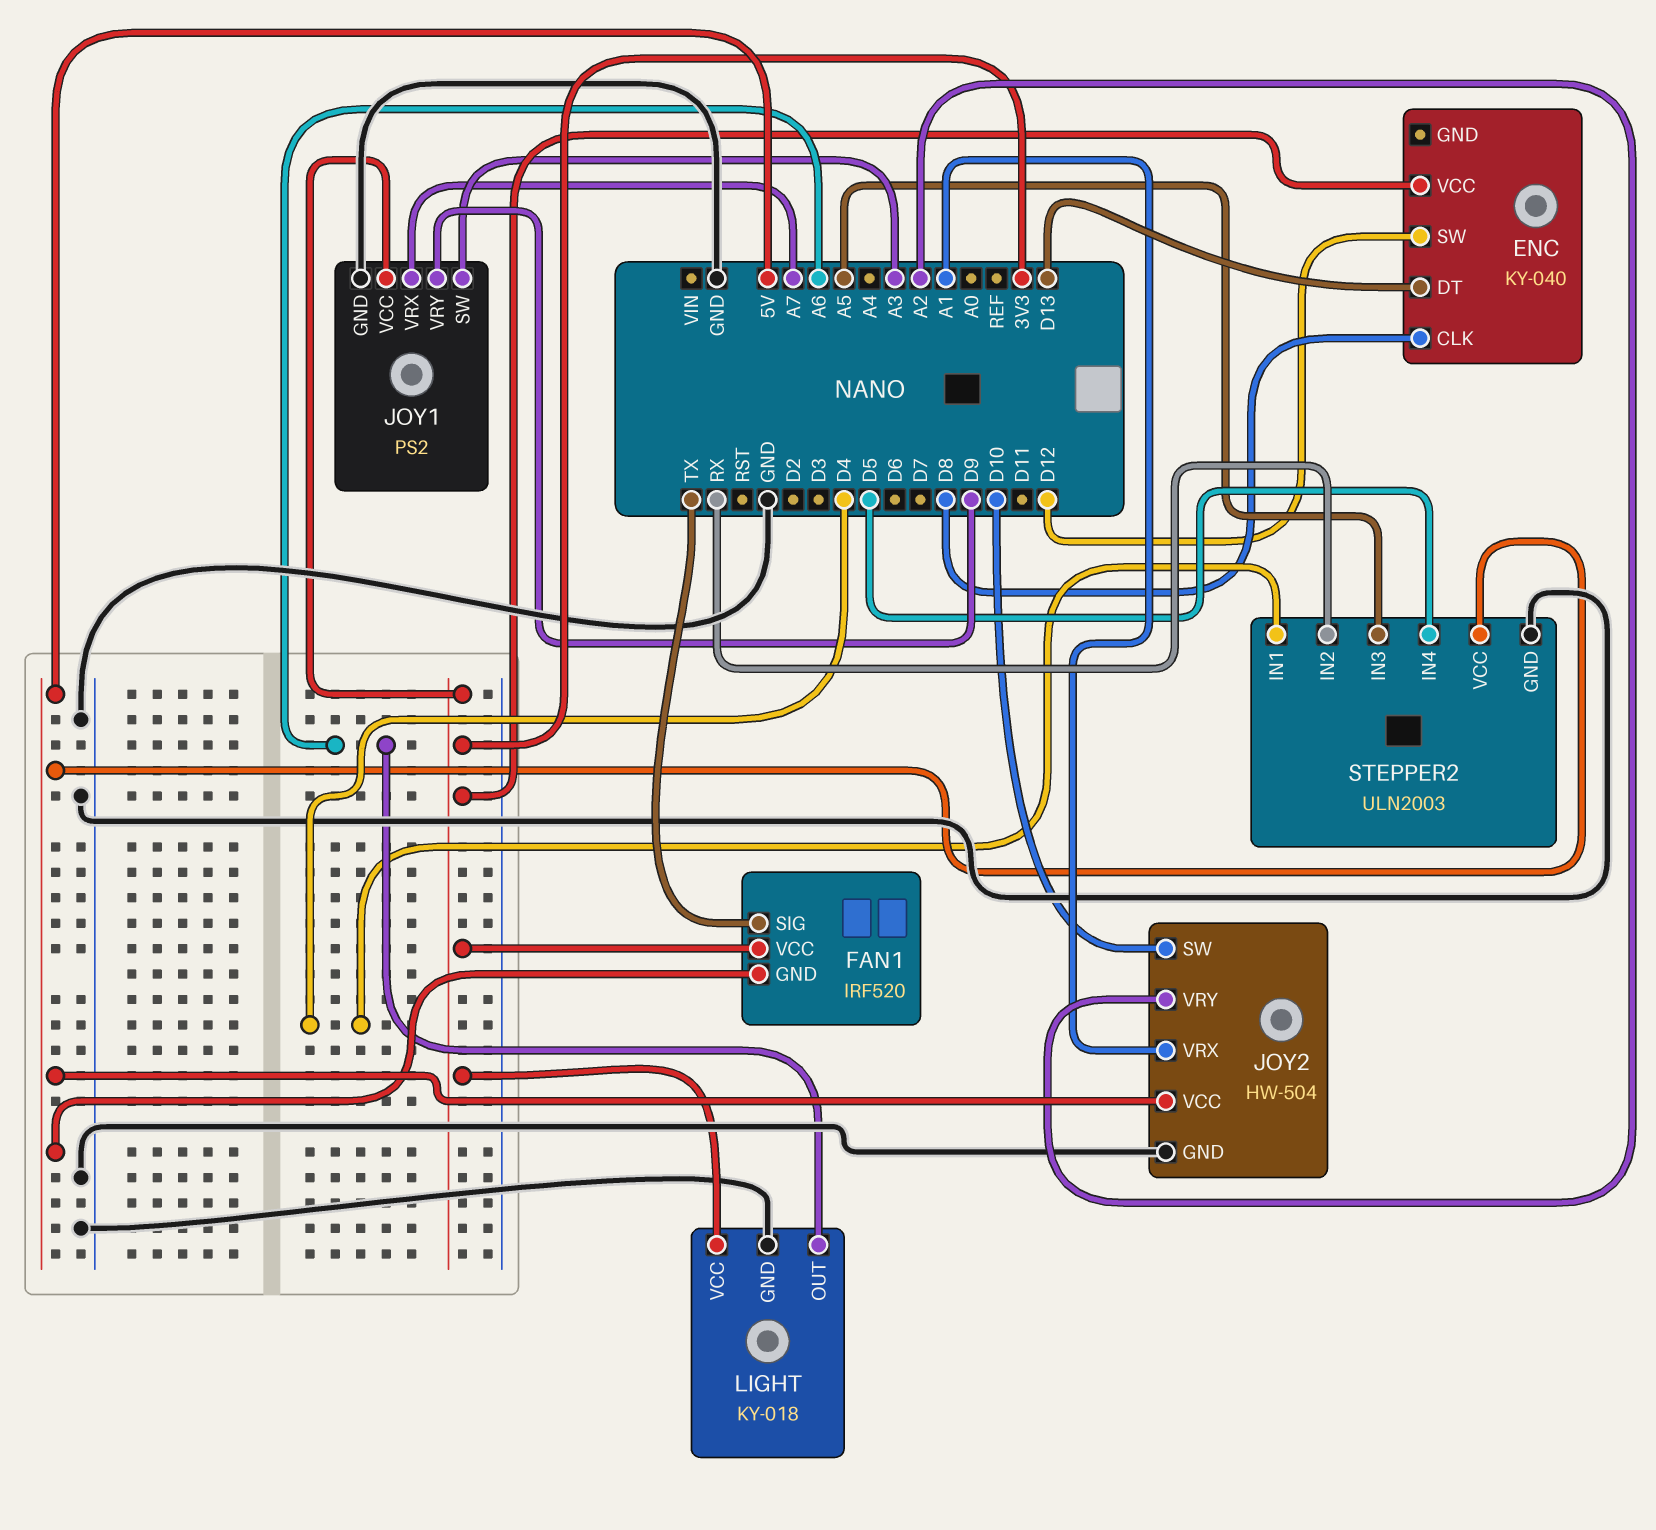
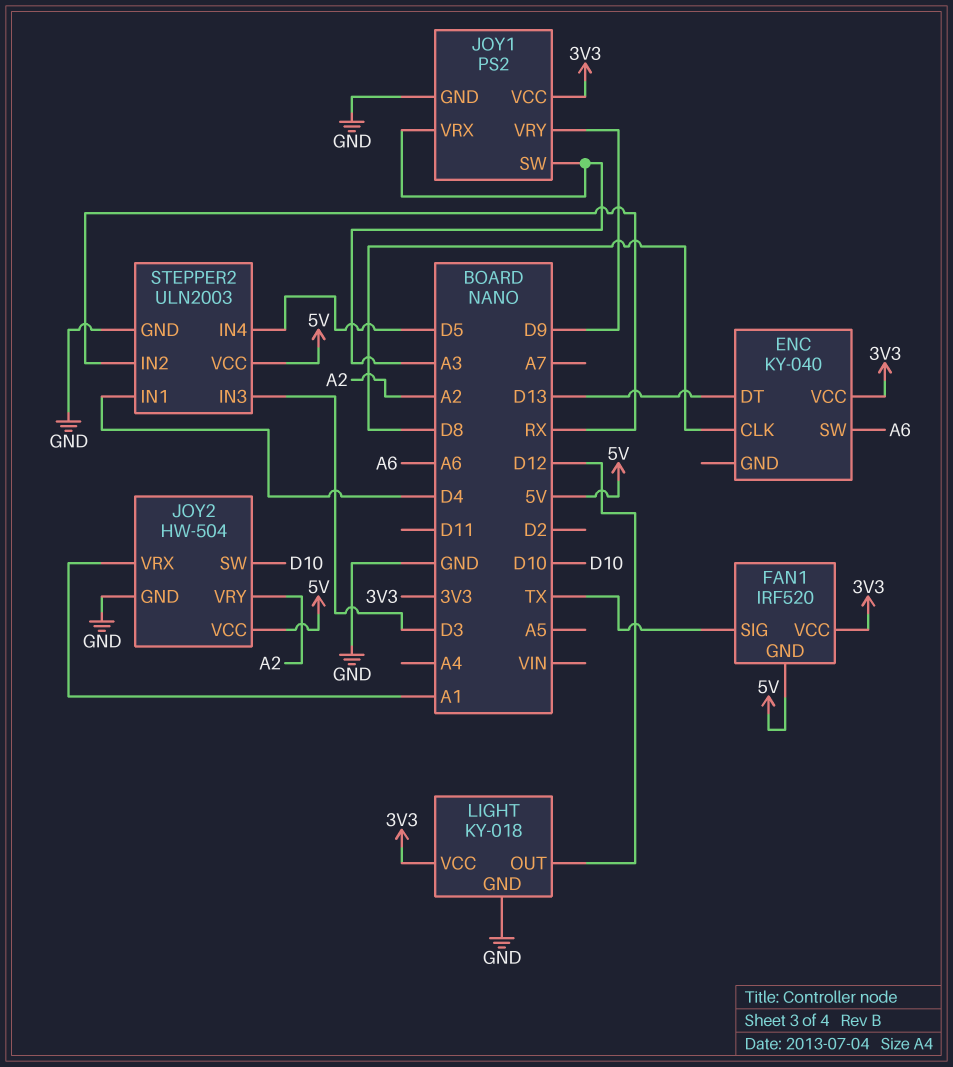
ENC pin SW: D12 -> A6
JOY1 pin VRX: A7 -> A3
LIGHT pin OUT: A6 -> D12
STEPPER2 pin IN3: A5 -> D3

